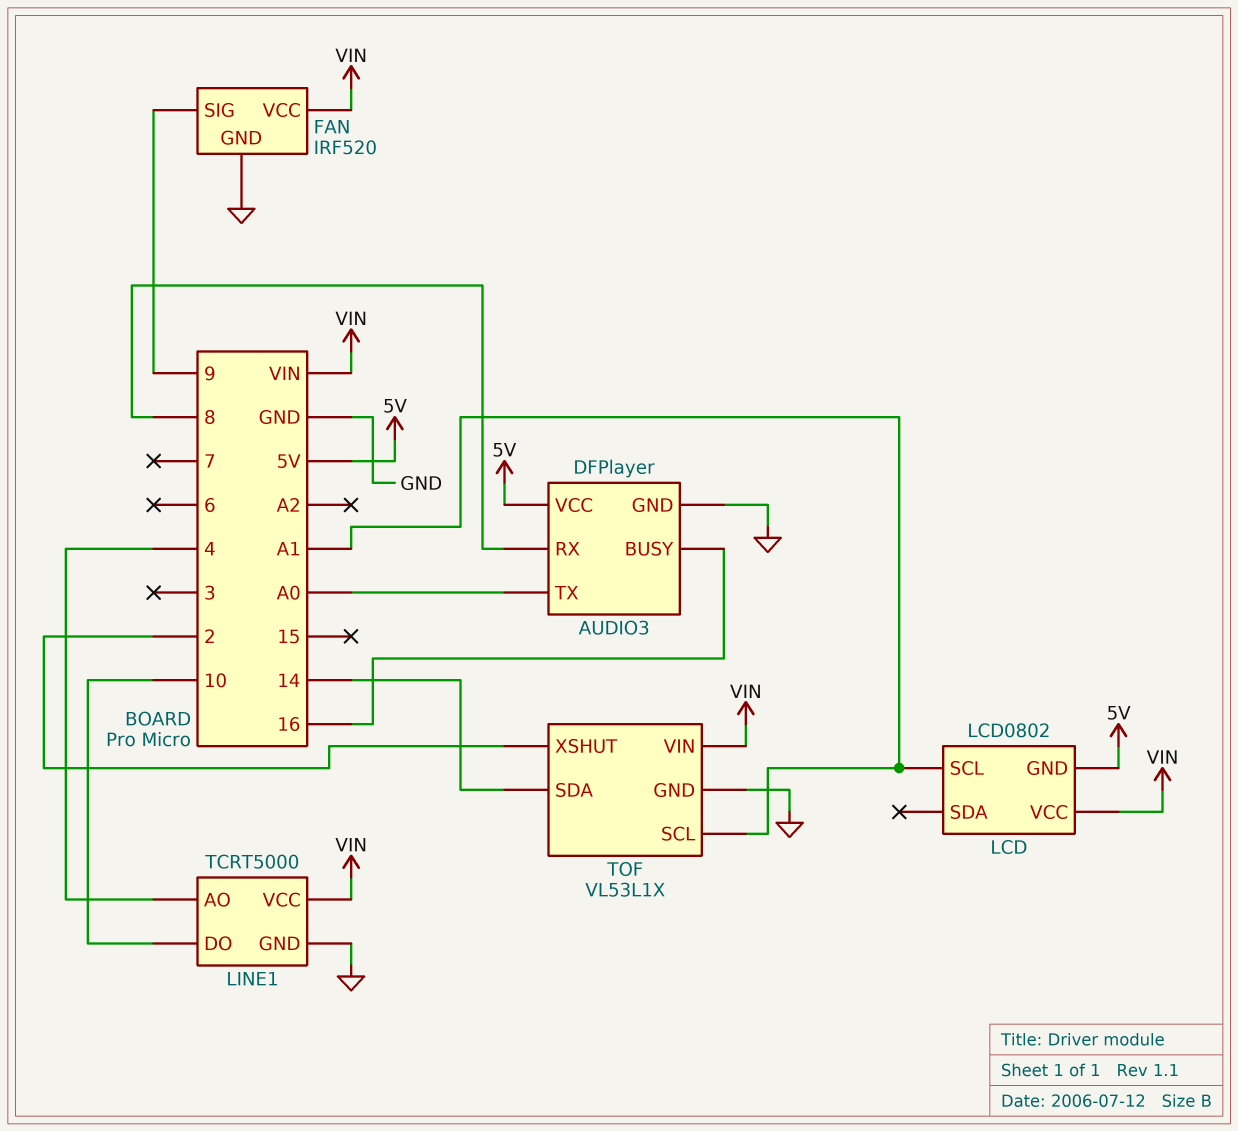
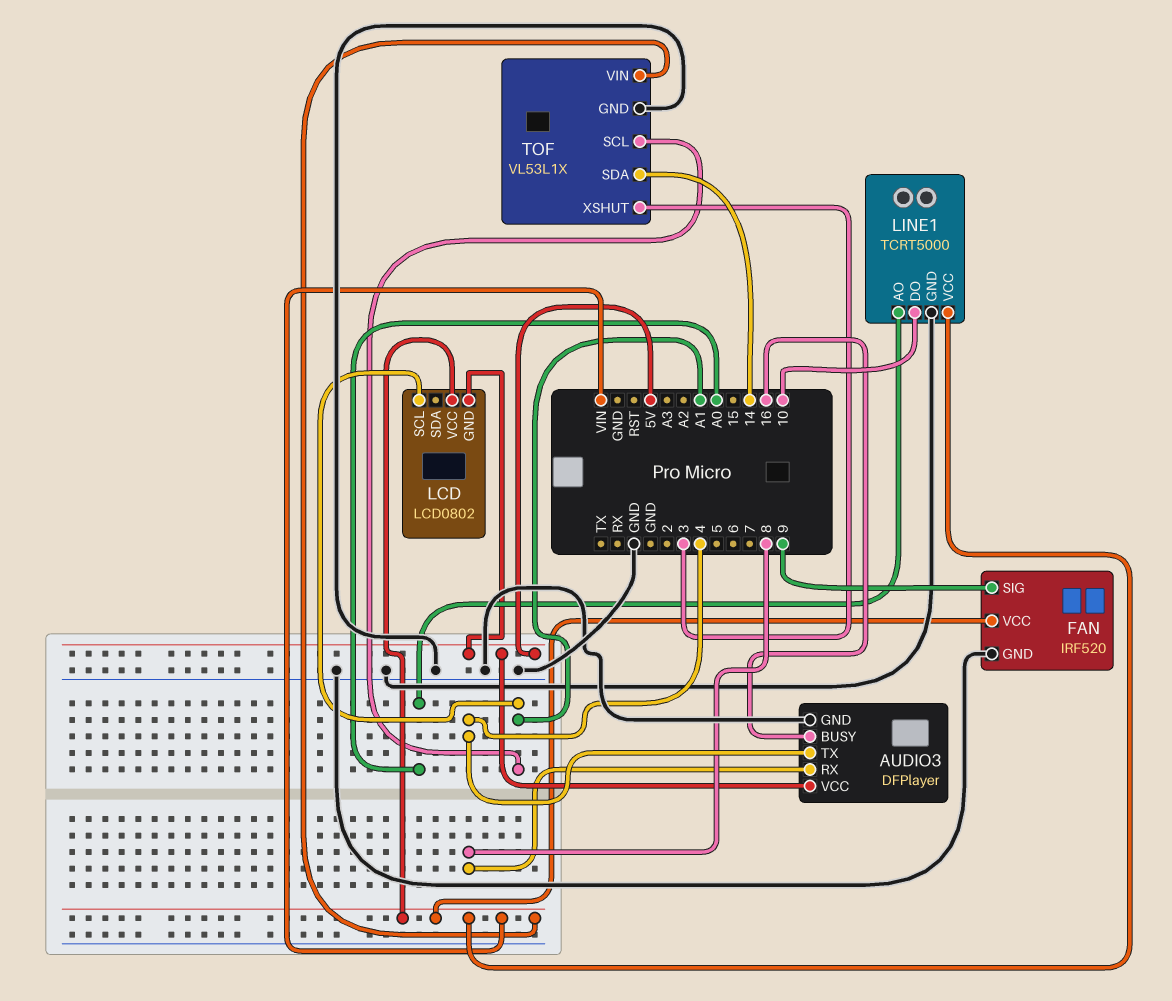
AUDIO3 pin TX: A0 -> 4
LINE1 pin AO: 4 -> A0
TOF pin XSHUT: 2 -> 3

